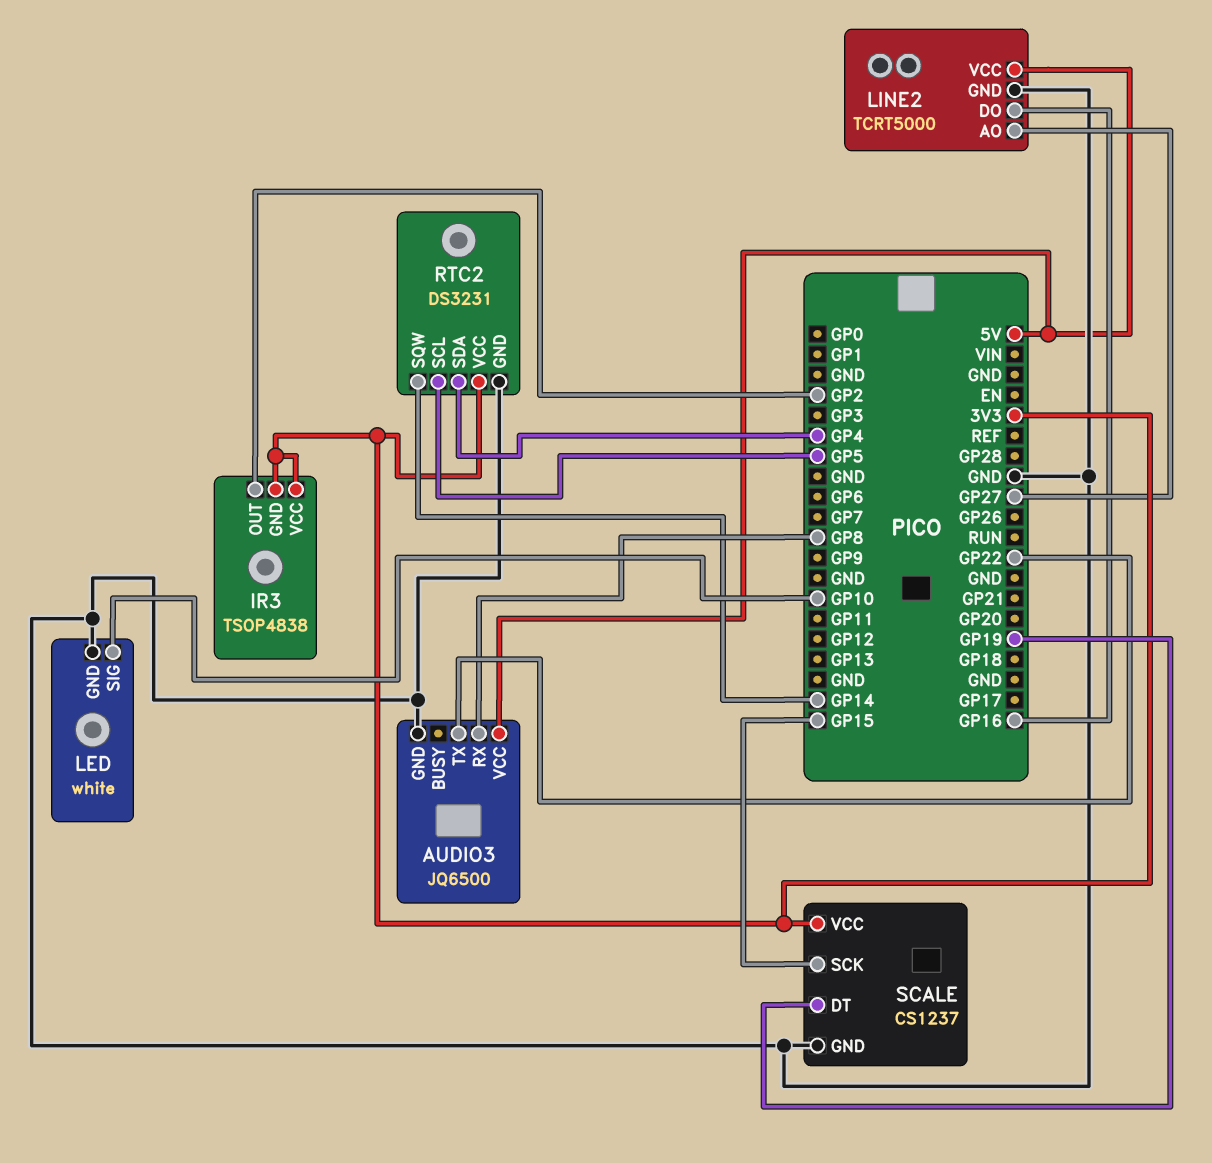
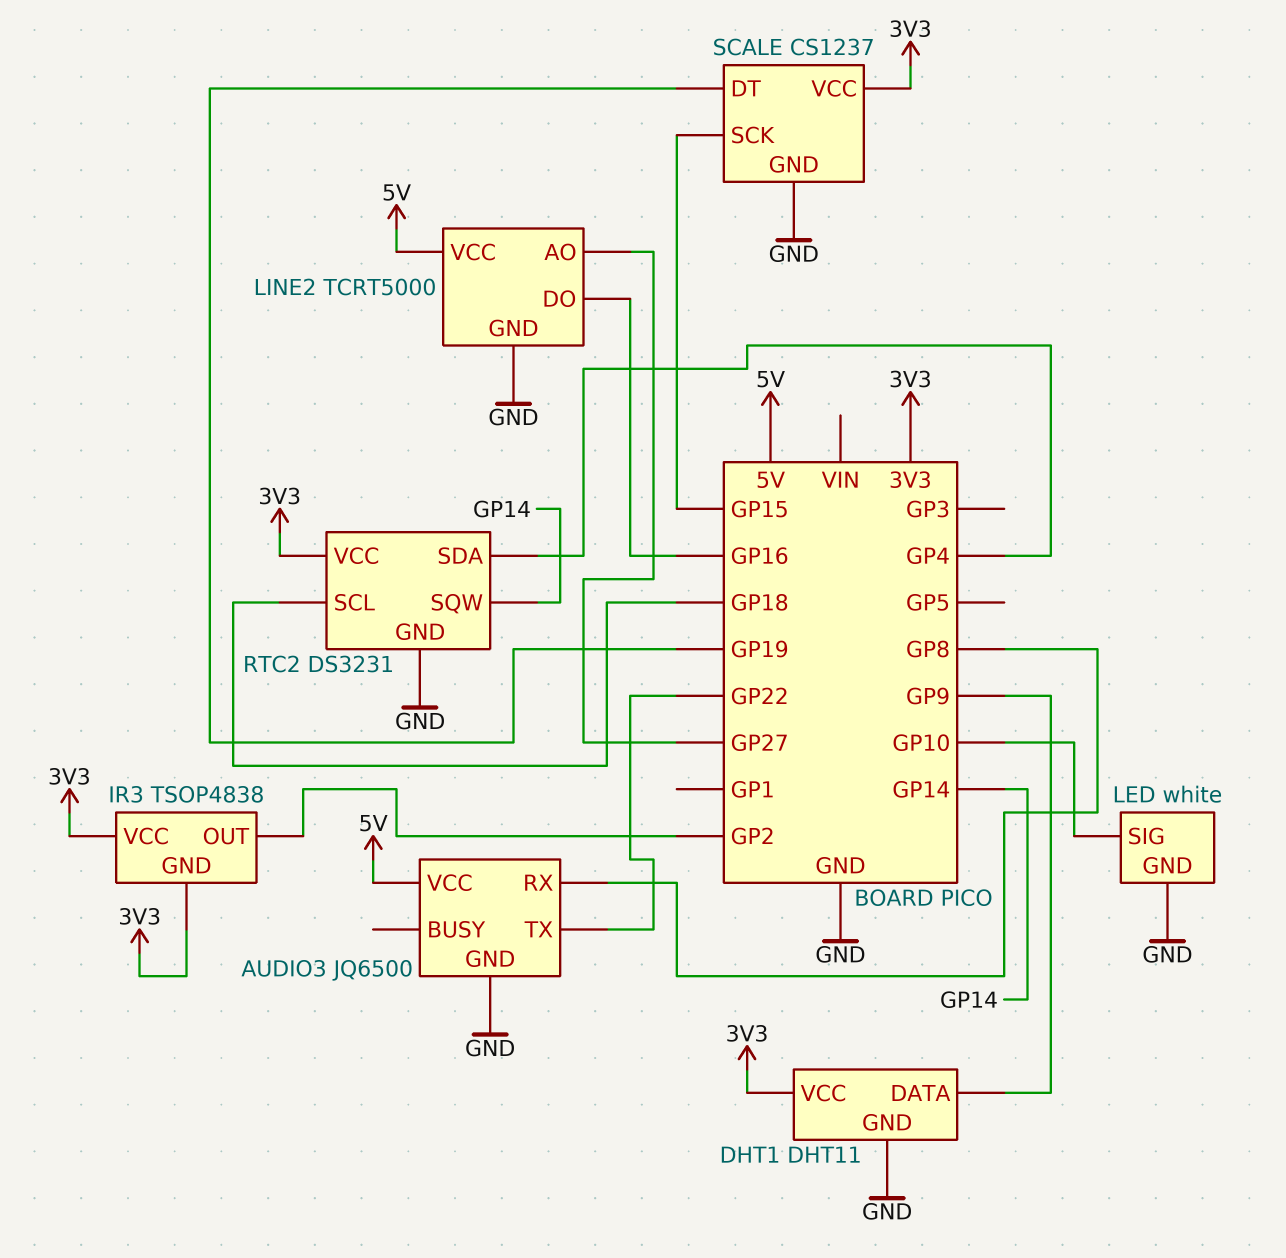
DHT1: none -> DHT11
DHT1 pin DATA: none -> GP9
DHT1 pin GND: none -> GND
DHT1 pin VCC: none -> 3V3
RTC2 pin SCL: GP5 -> GP18

